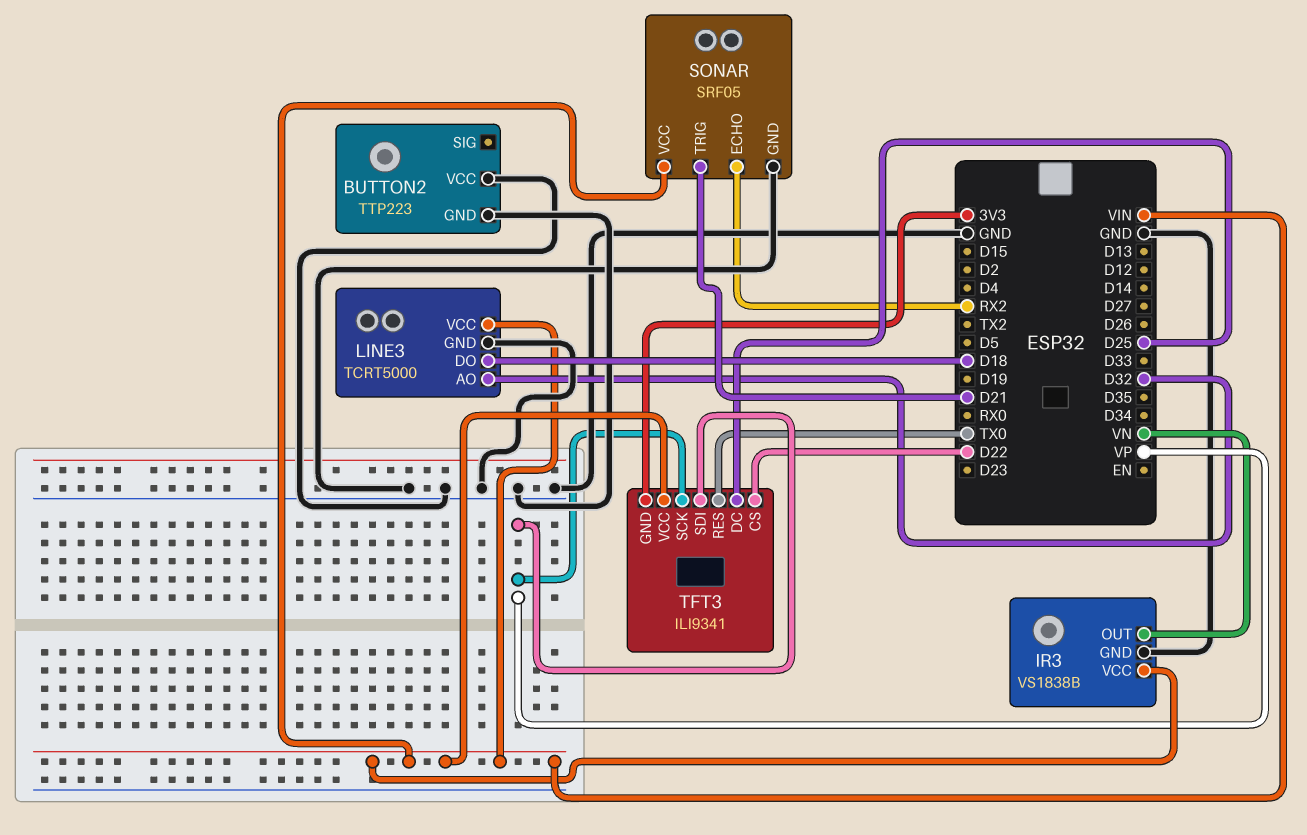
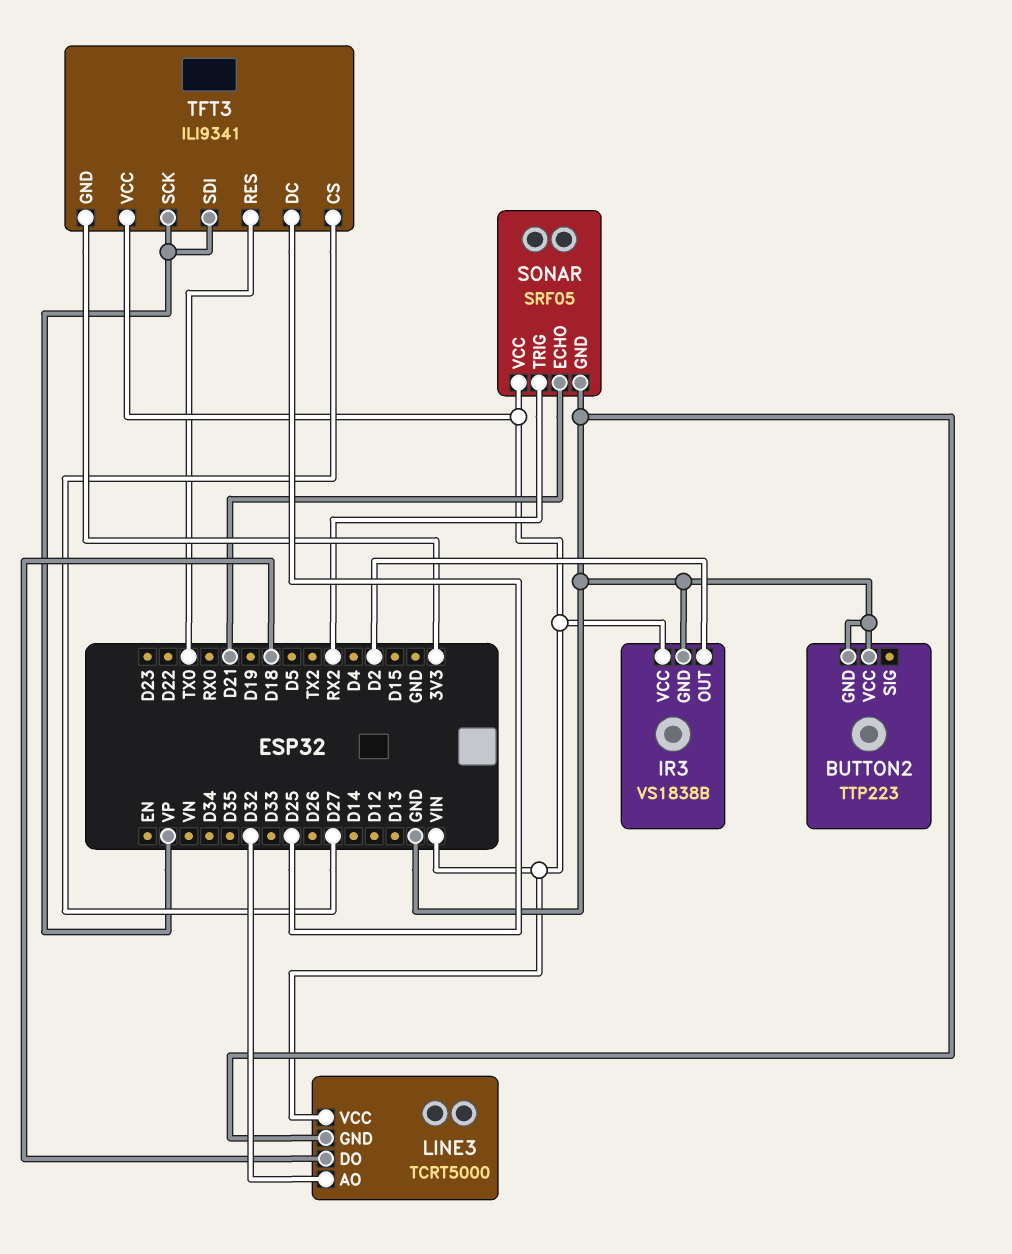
IR3 pin OUT: VN -> D2
SONAR pin ECHO: RX2 -> D21
SONAR pin TRIG: D21 -> RX2
TFT3 pin CS: D22 -> D27

